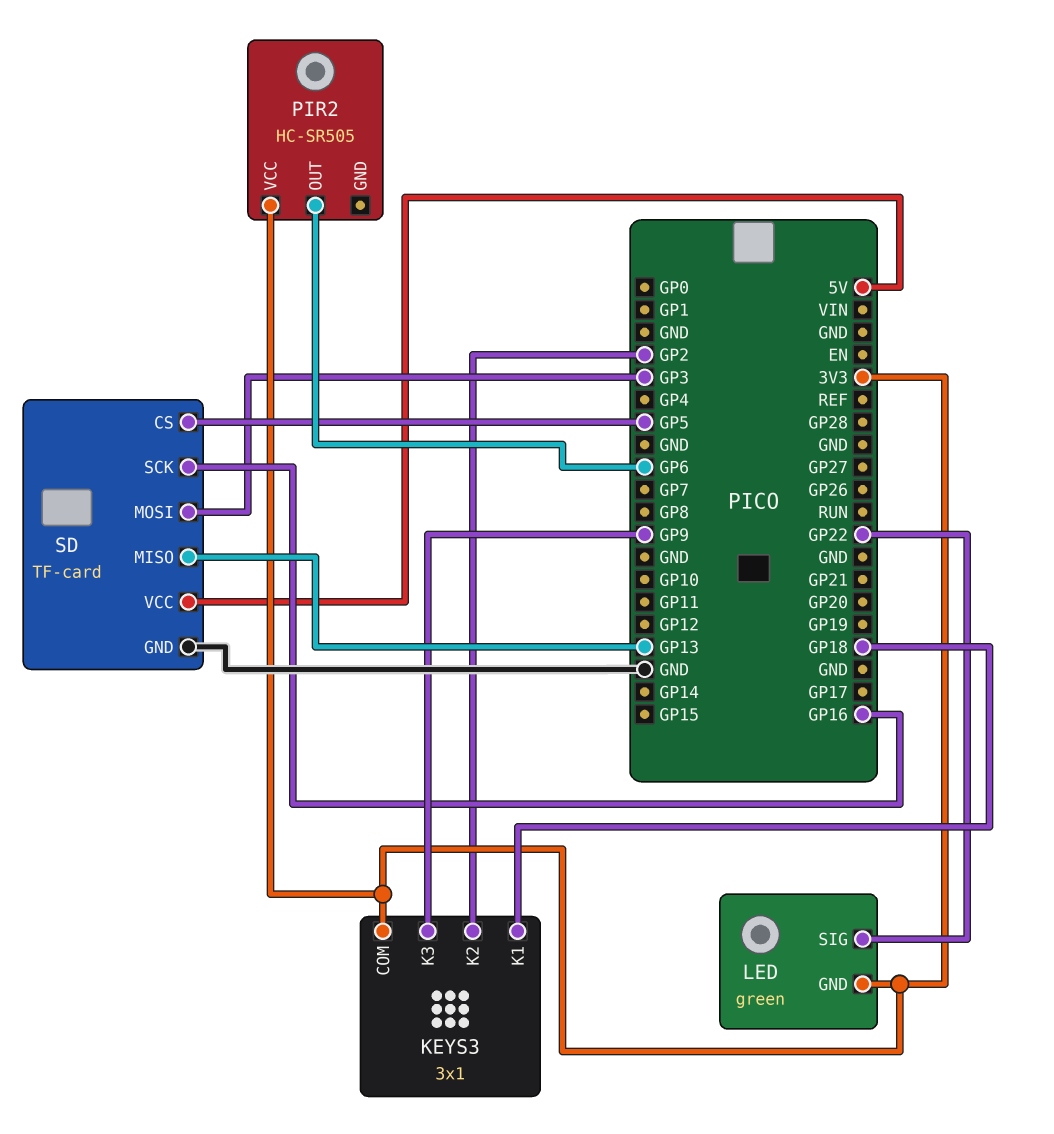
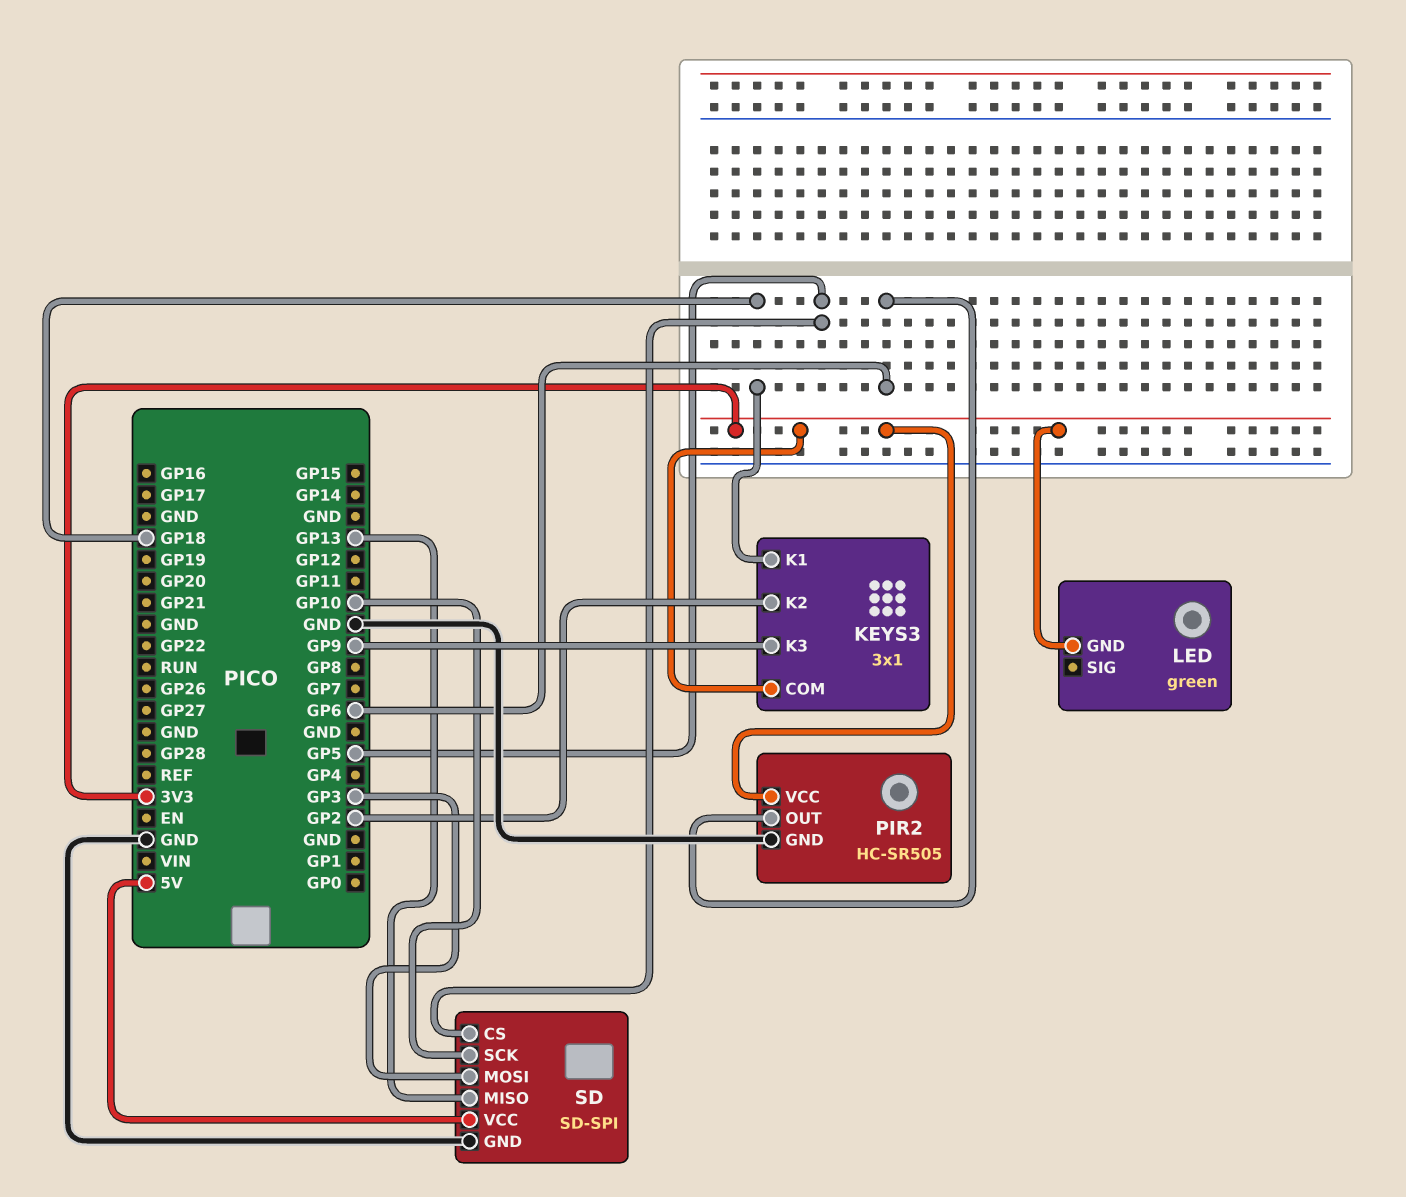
LED pin SIG: GP22 -> none
PIR2 pin GND: none -> GND
SD: TF-card -> SD-SPI
SD pin SCK: GP16 -> GP10

